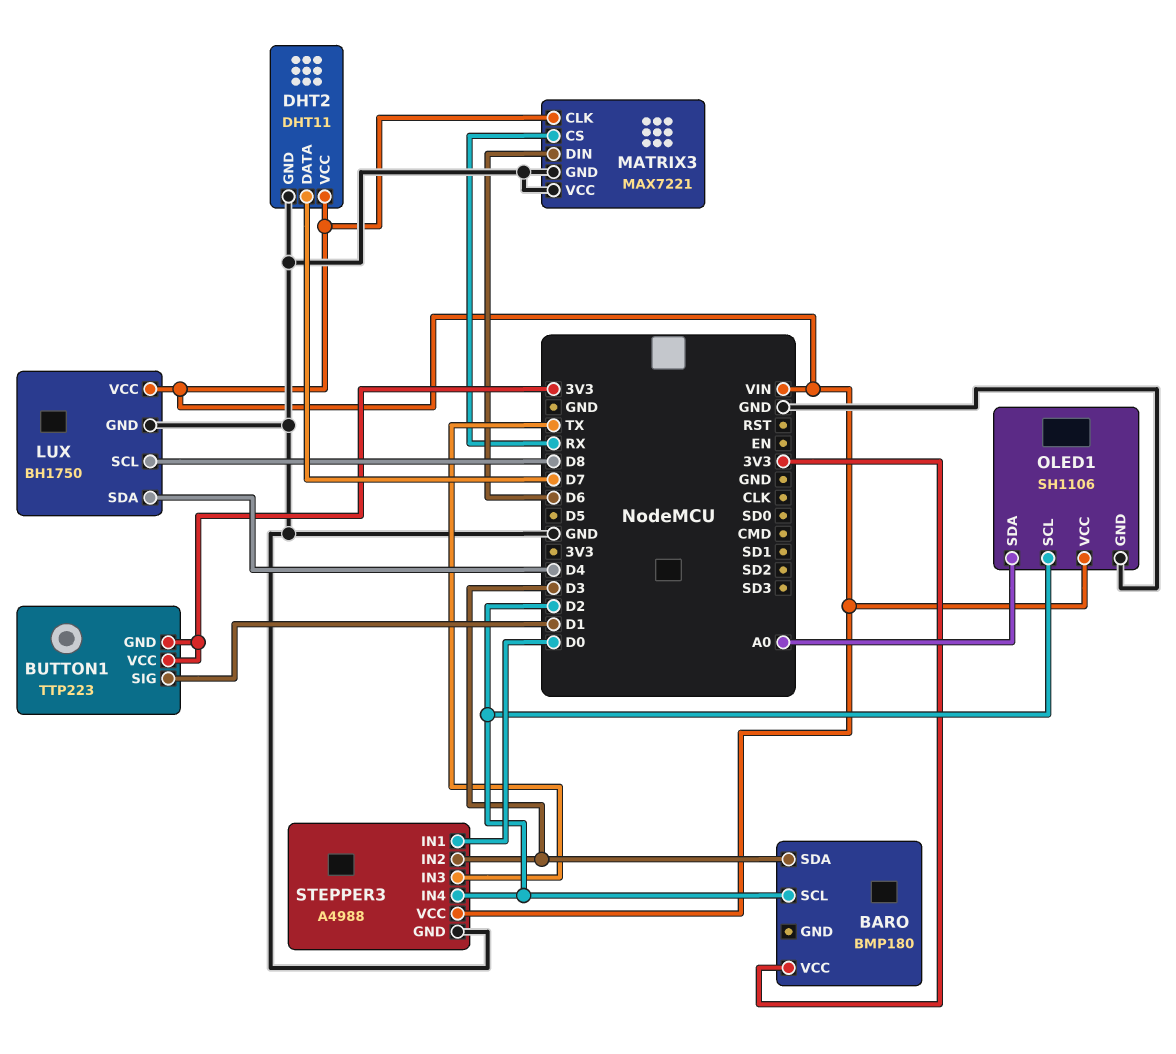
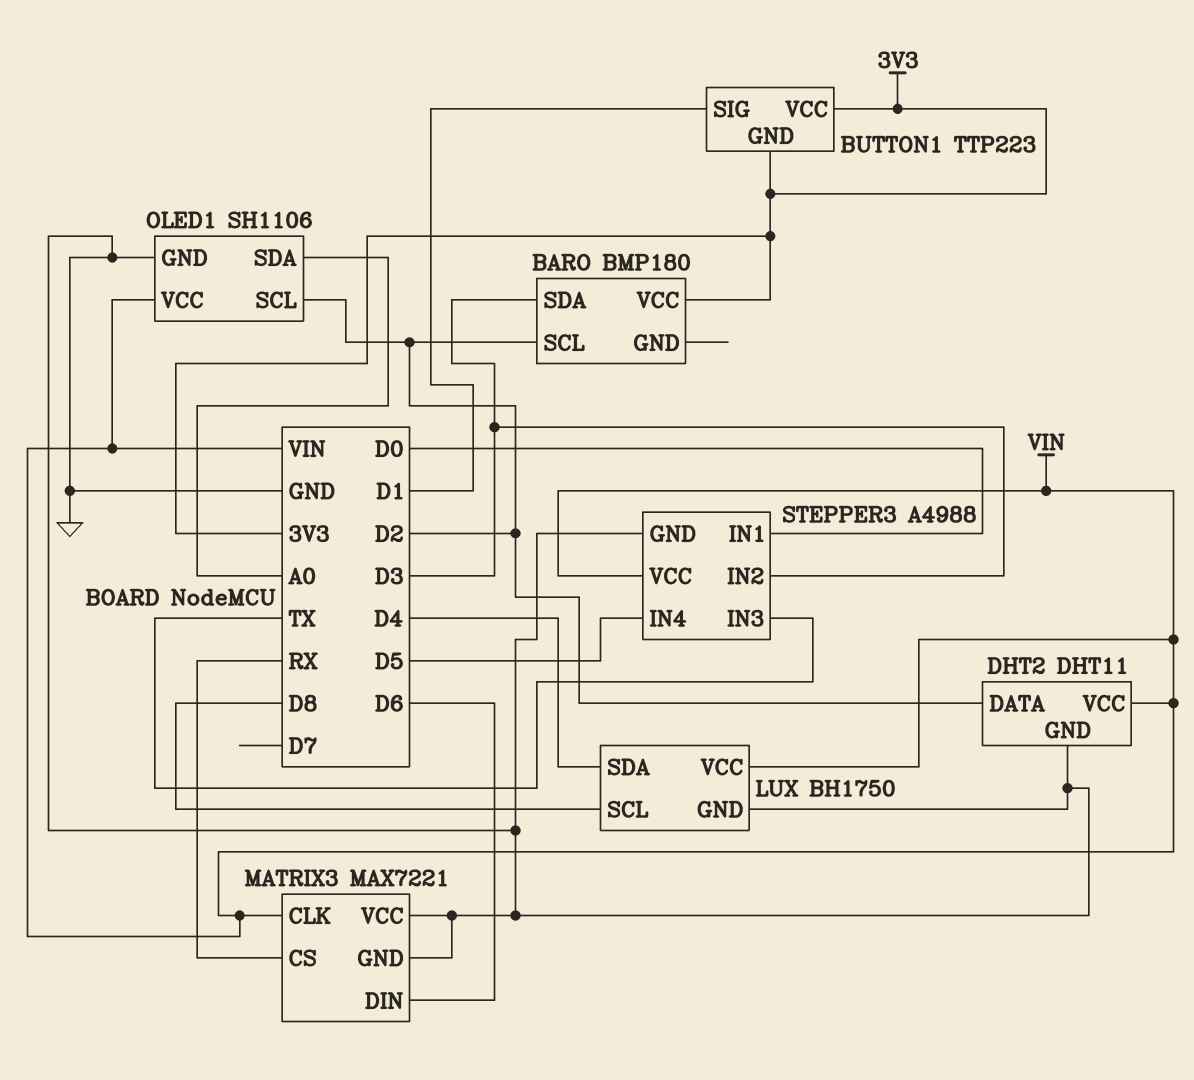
DHT2 pin DATA: D7 -> D2
STEPPER3 pin IN4: D2 -> D5

